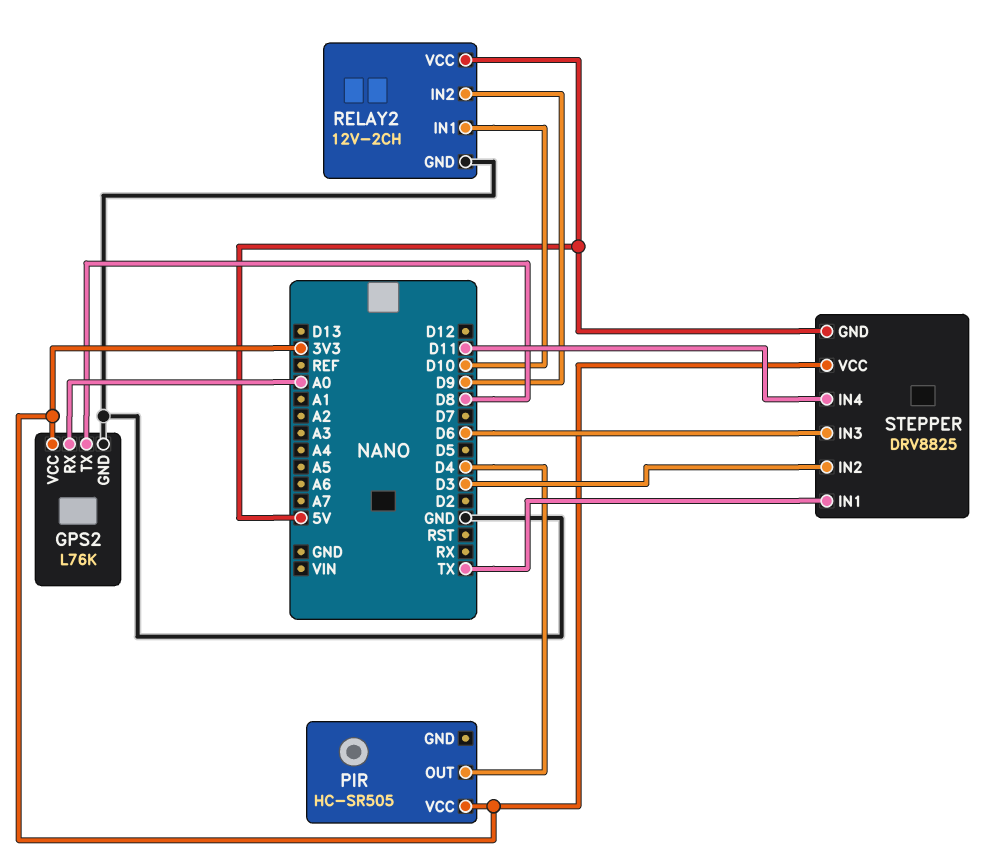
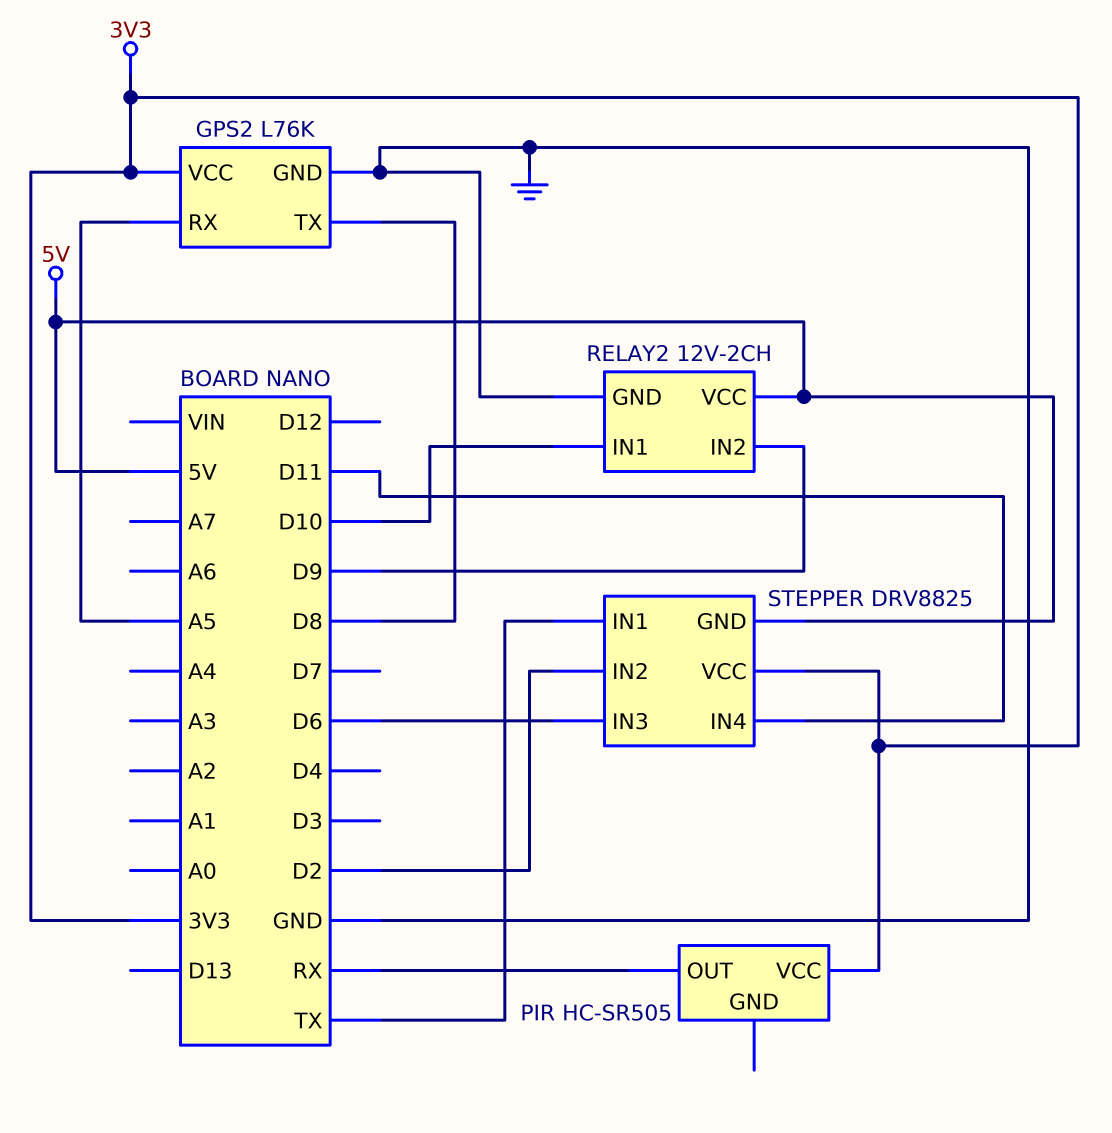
GPS2 pin RX: A0 -> A5
PIR pin OUT: D4 -> RX
STEPPER pin IN2: D3 -> D2

